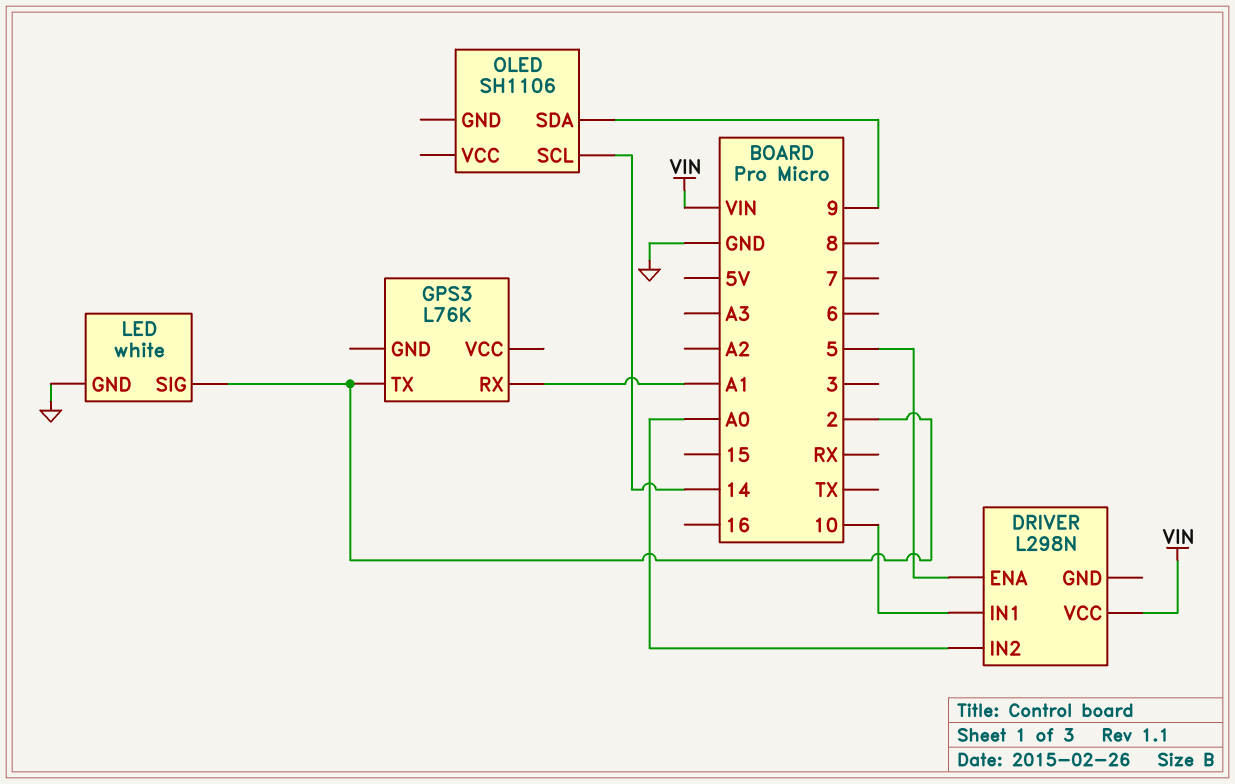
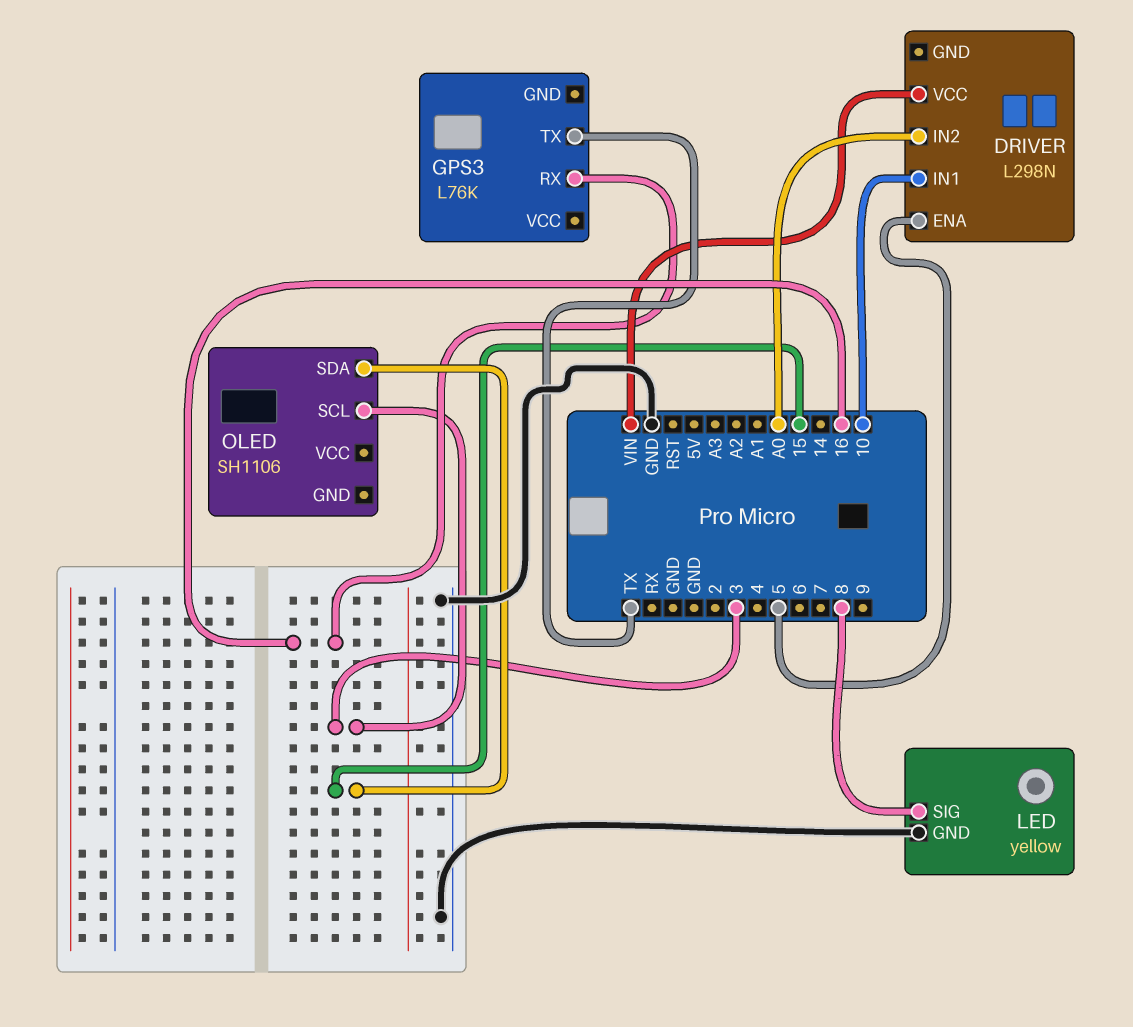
GPS3 pin RX: A1 -> 16
GPS3 pin TX: 2 -> TX
LED: white -> yellow
LED pin SIG: 2 -> 8
OLED pin SCL: 14 -> 3
OLED pin SDA: 9 -> 15

